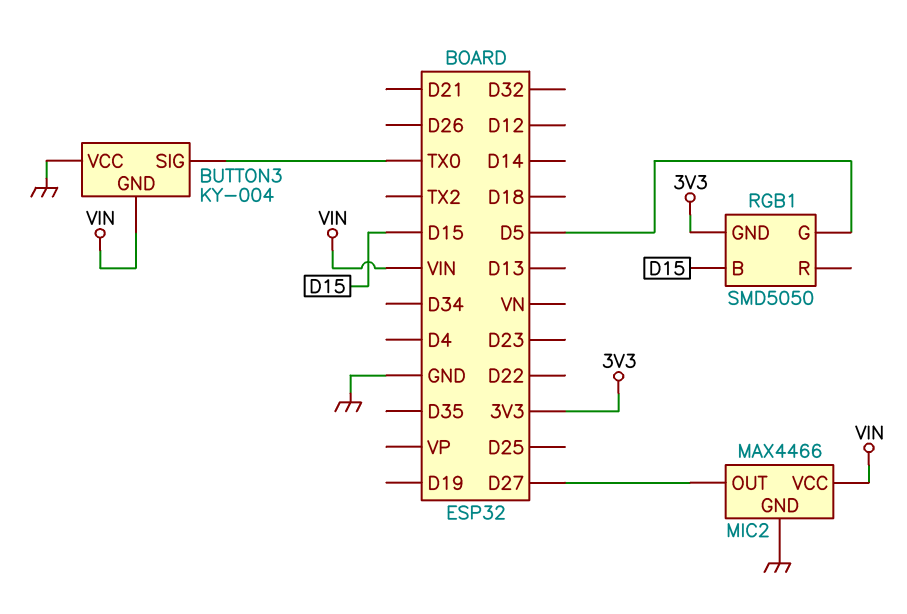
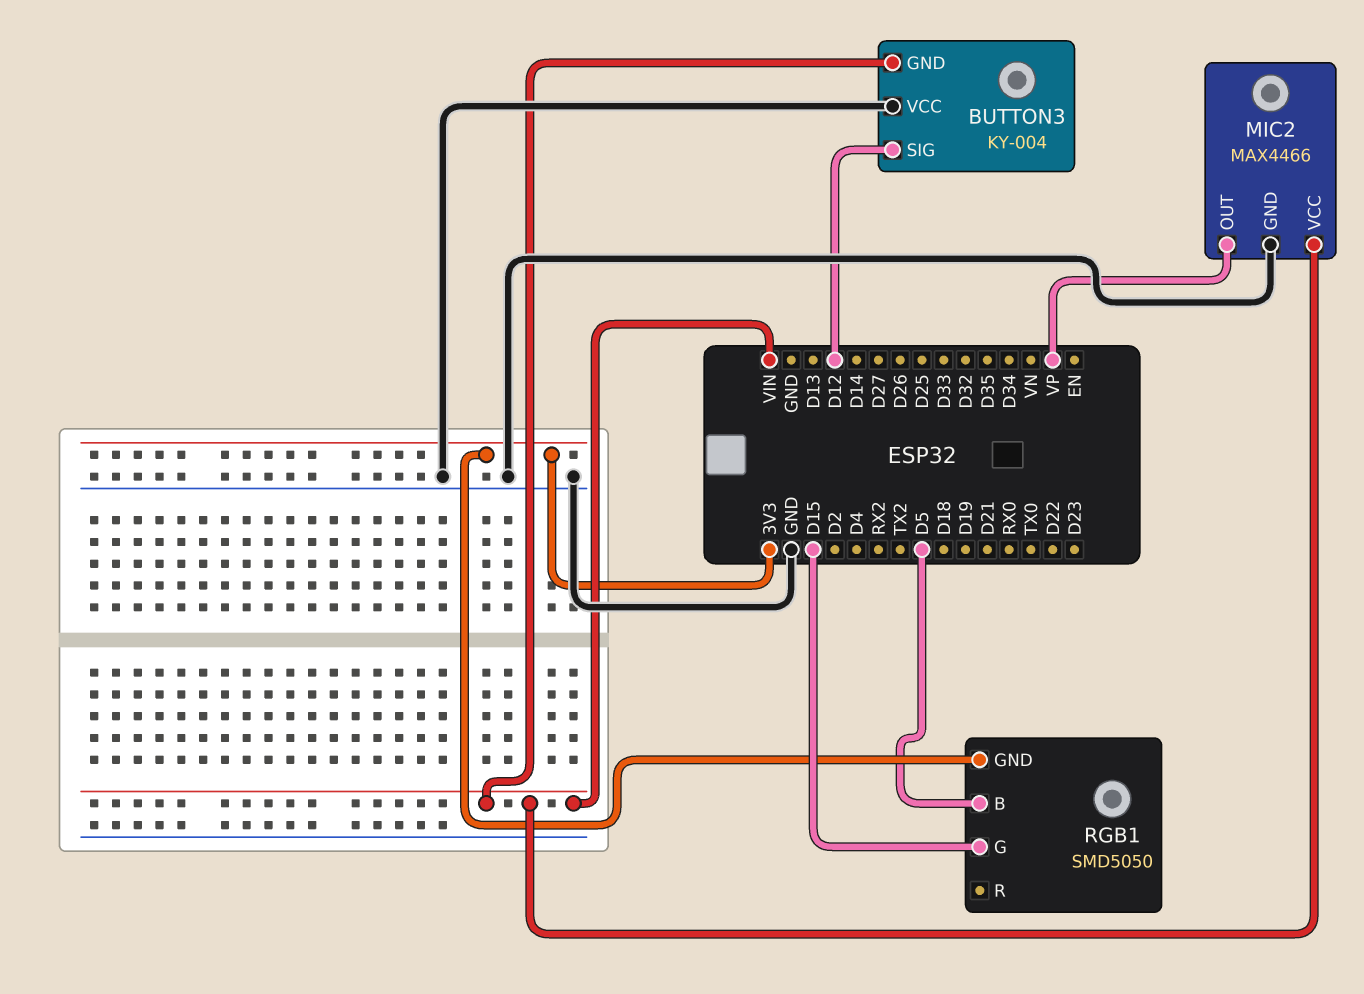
BUTTON3 pin SIG: TX0 -> D12
MIC2 pin OUT: D27 -> VP
RGB1 pin B: D15 -> D5
RGB1 pin G: D5 -> D15

